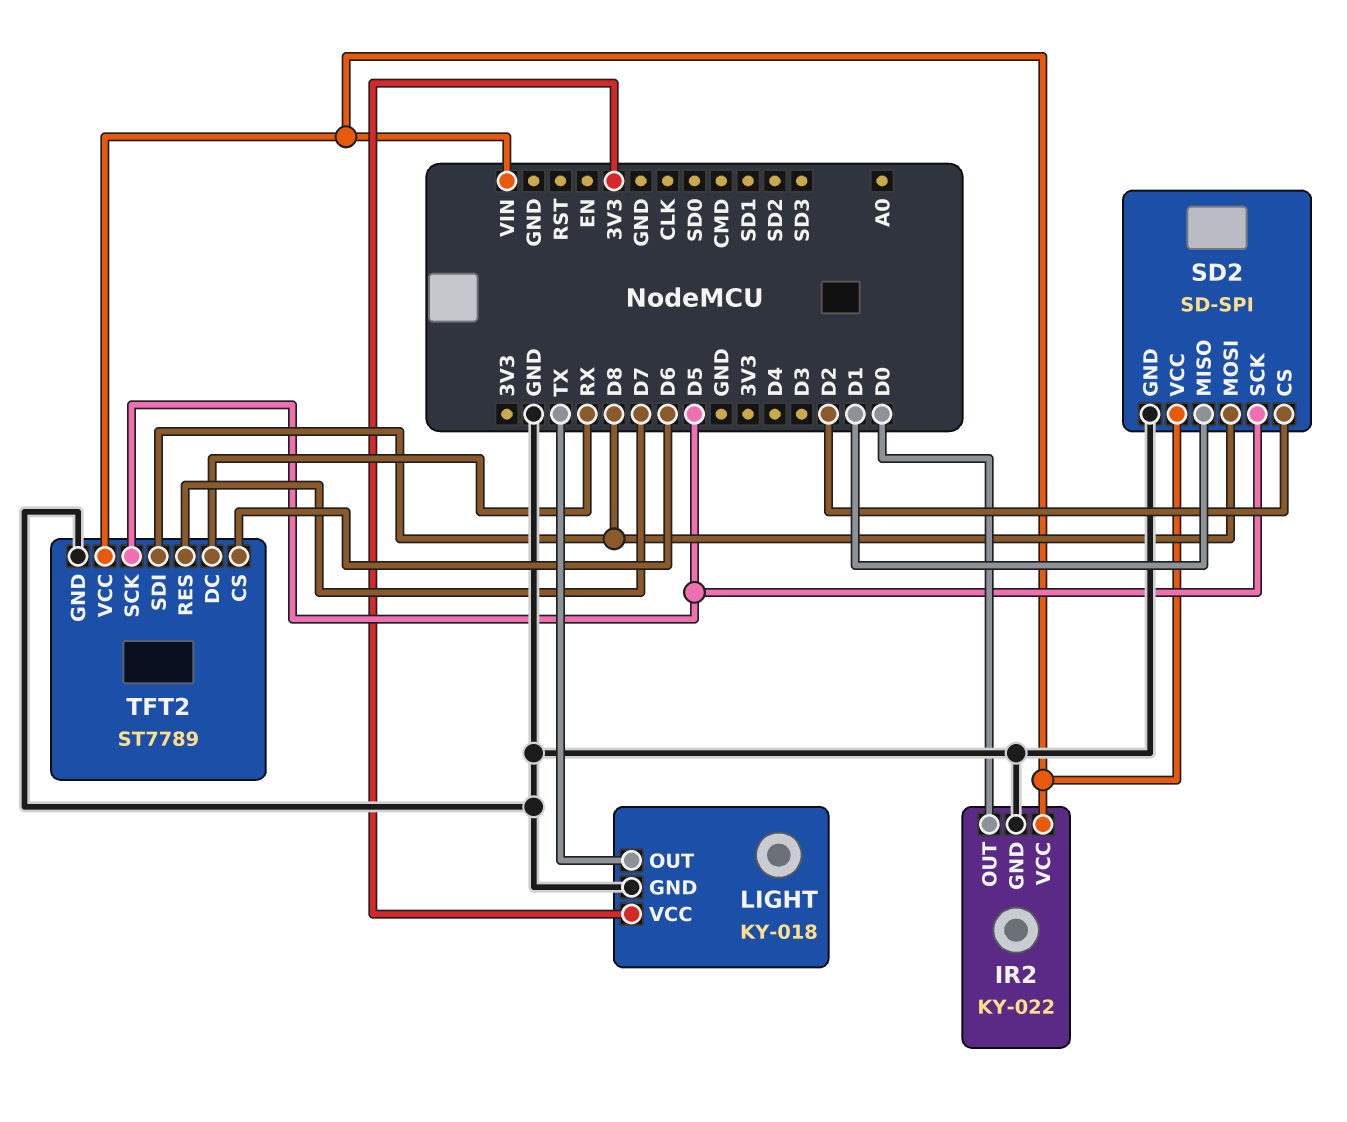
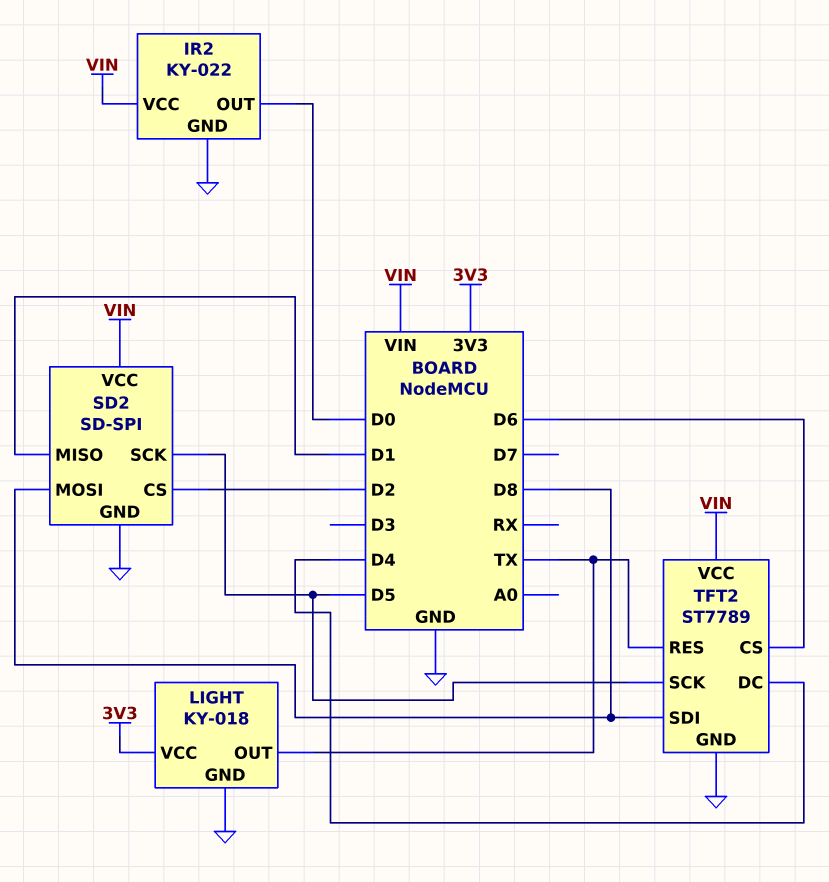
TFT2 pin DC: RX -> D4
TFT2 pin RES: D7 -> TX

